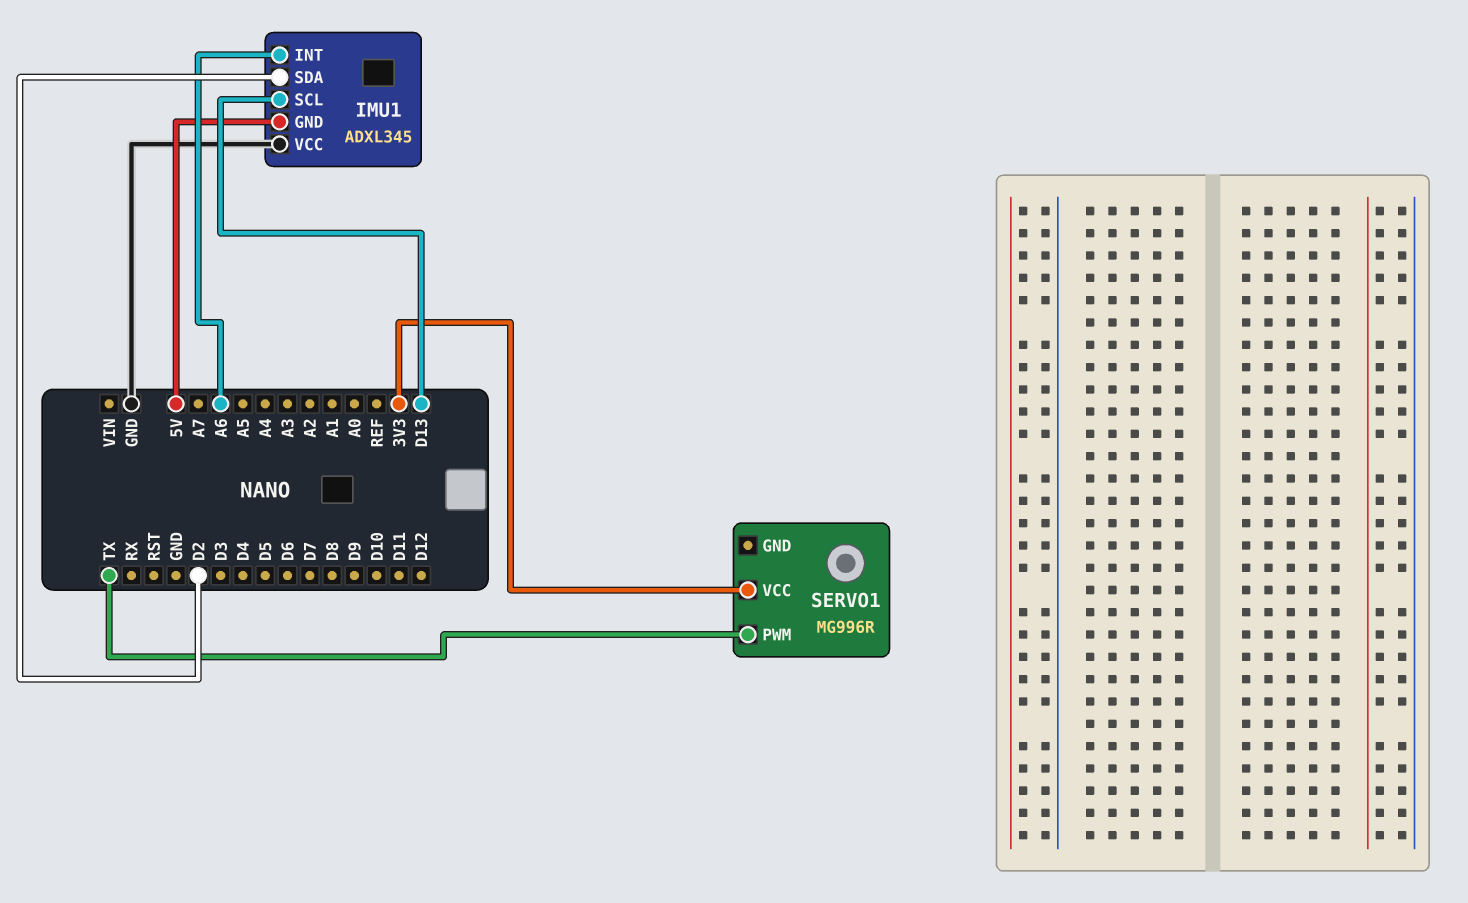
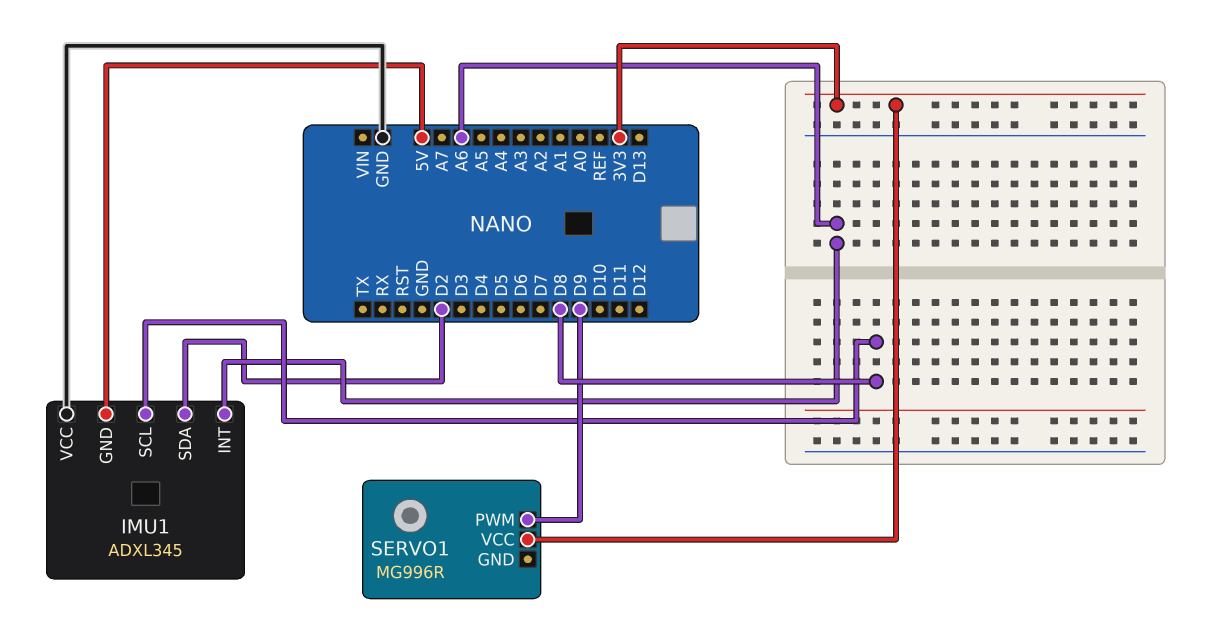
IMU1 pin SCL: D13 -> D8
SERVO1 pin PWM: TX -> D9

